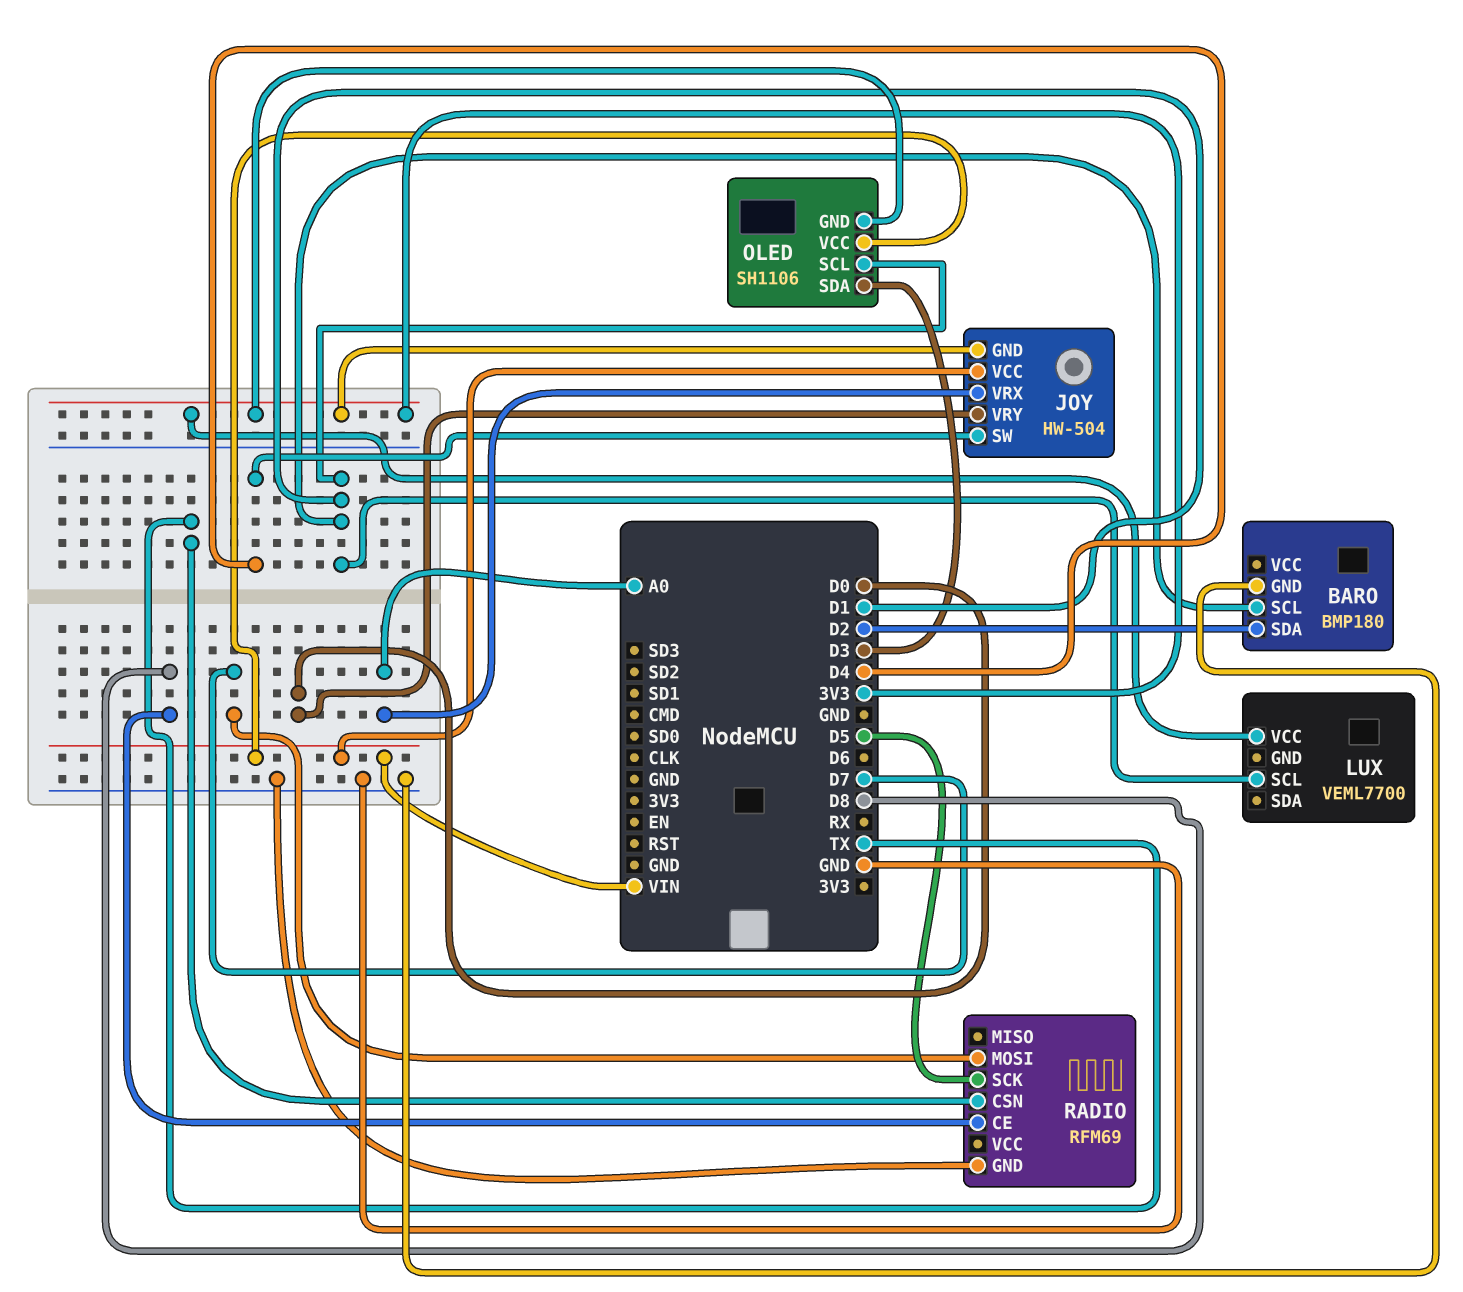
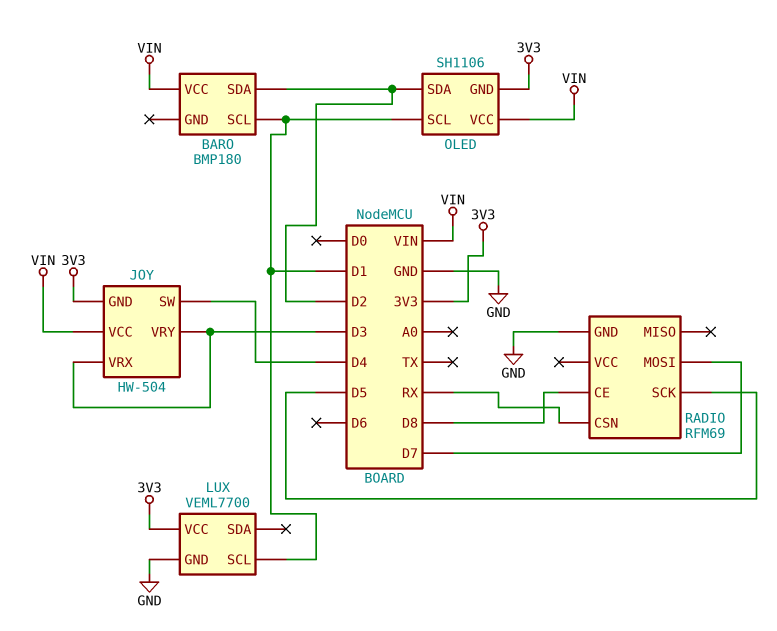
BARO pin GND: GND -> none
BARO pin VCC: none -> VIN
JOY pin VRX: A0 -> D3
JOY pin VRY: D0 -> D3
LUX pin GND: none -> GND
OLED pin SDA: D3 -> D2
RADIO pin CSN: TX -> RX

